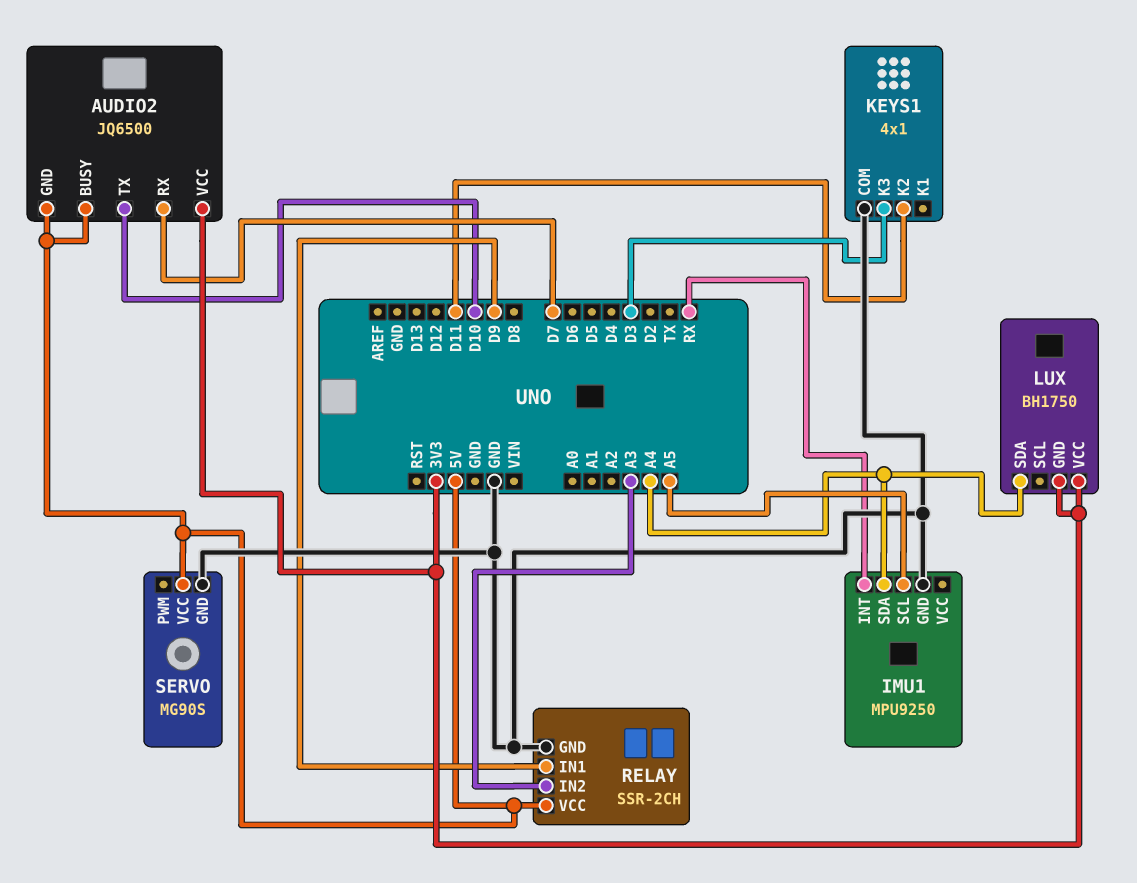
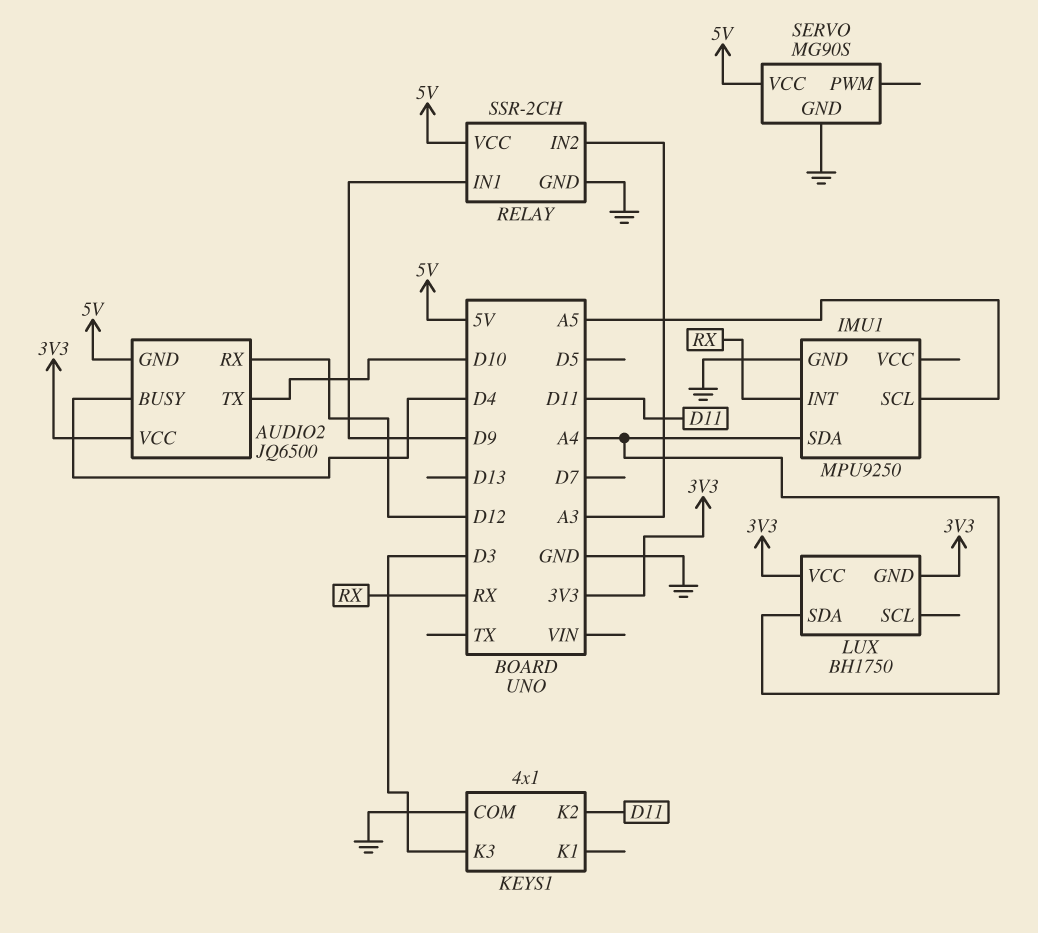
AUDIO2 pin BUSY: 5V -> D4
AUDIO2 pin RX: D7 -> D12

